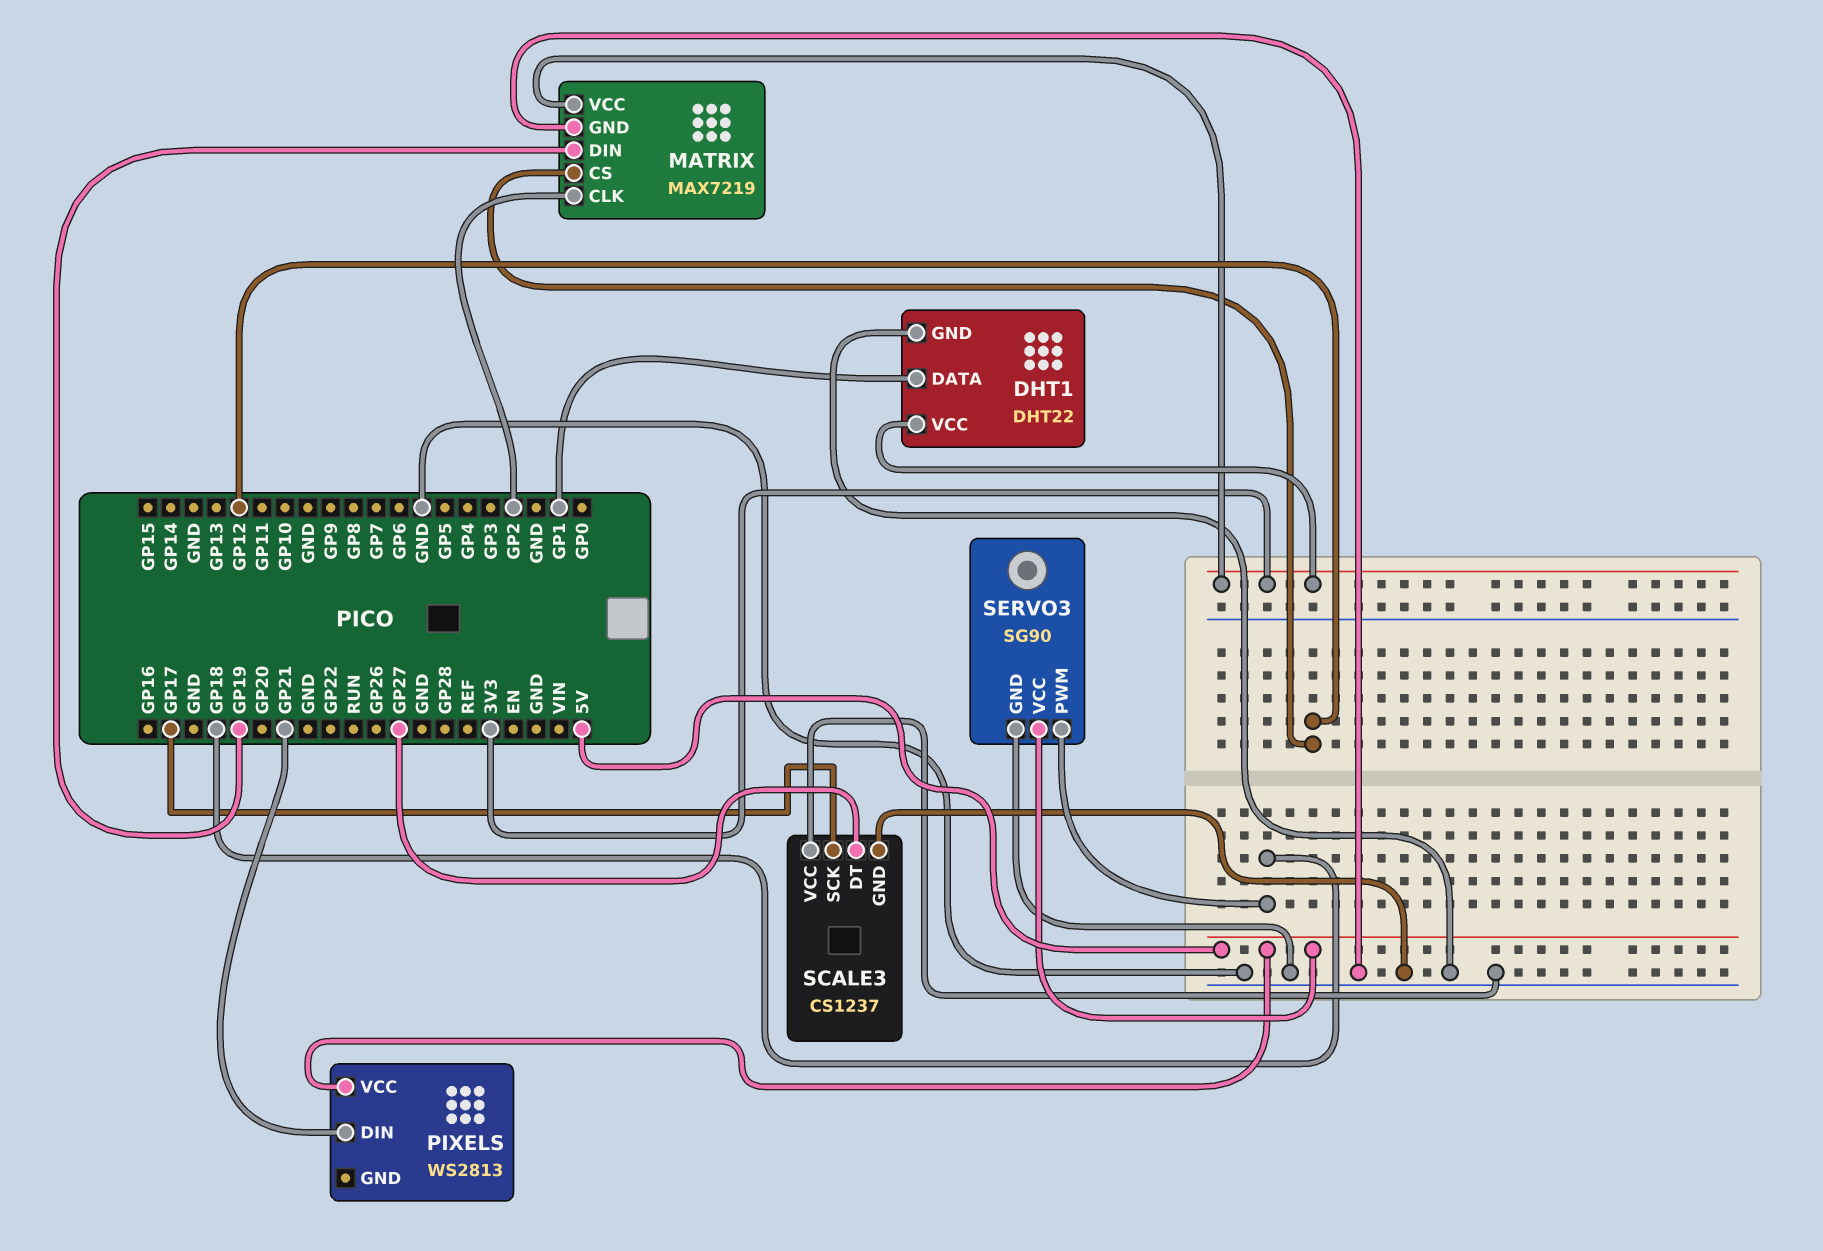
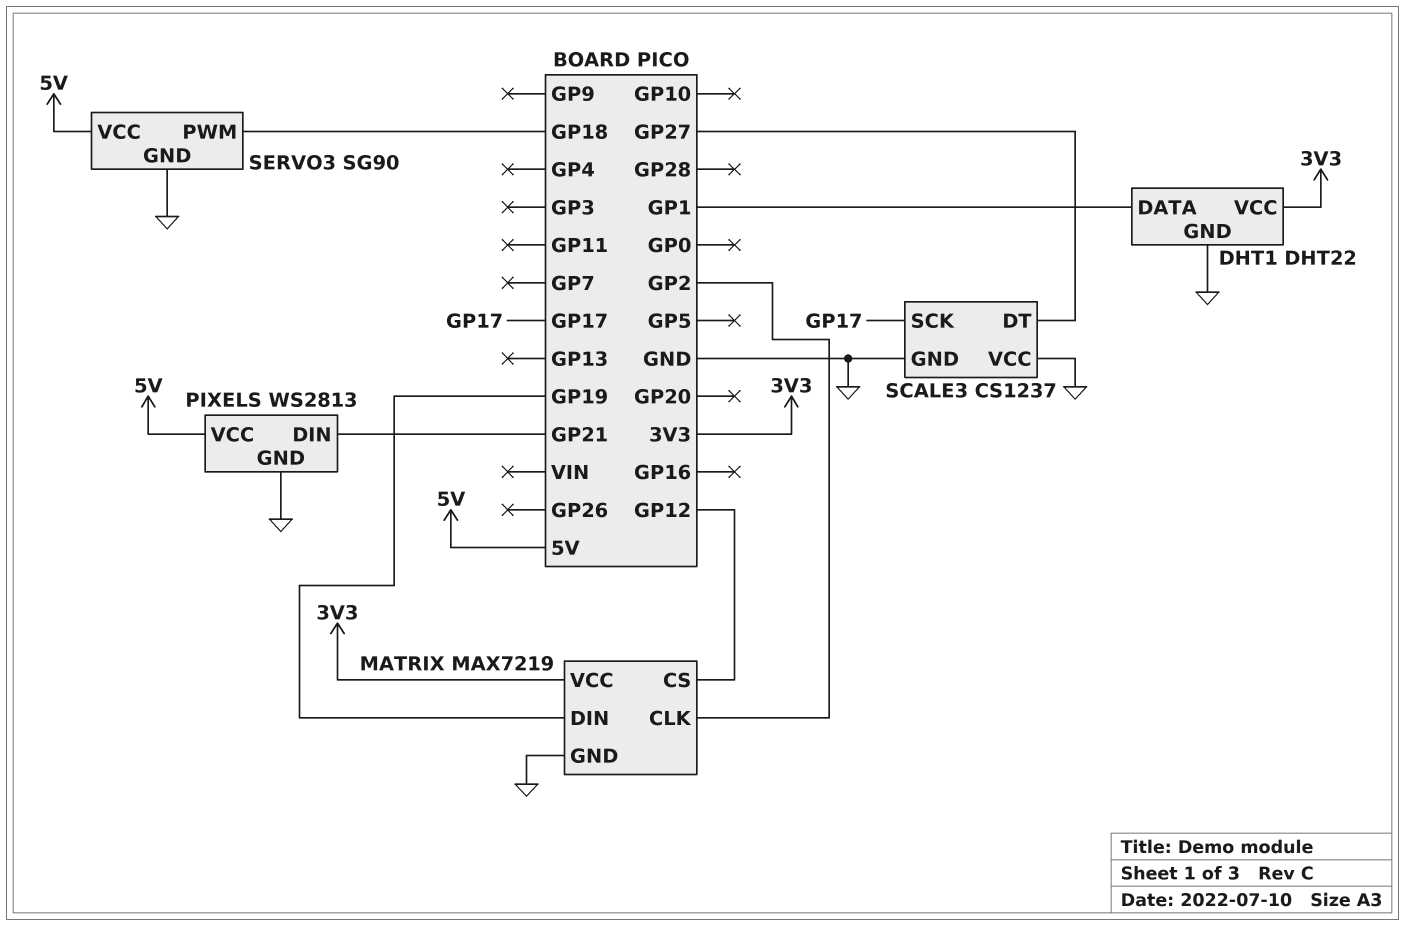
PIXELS pin GND: none -> GND

